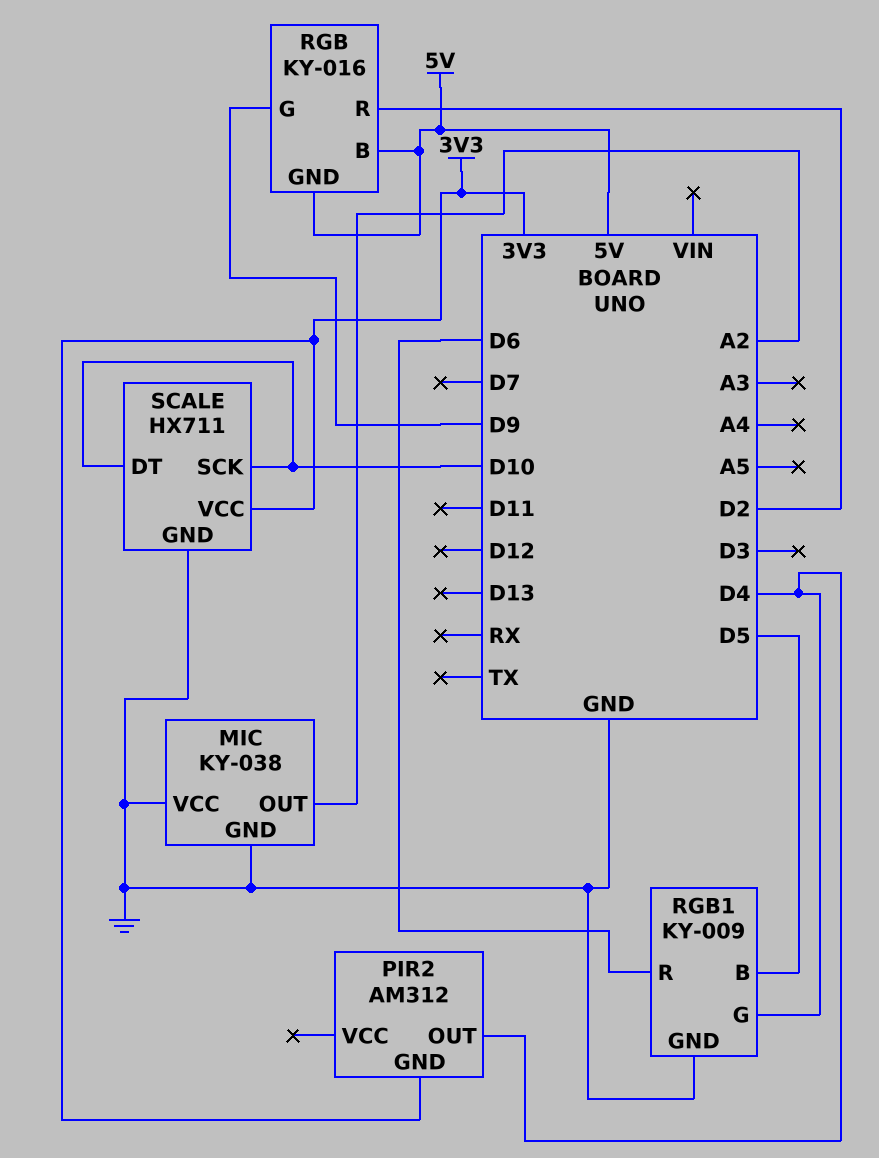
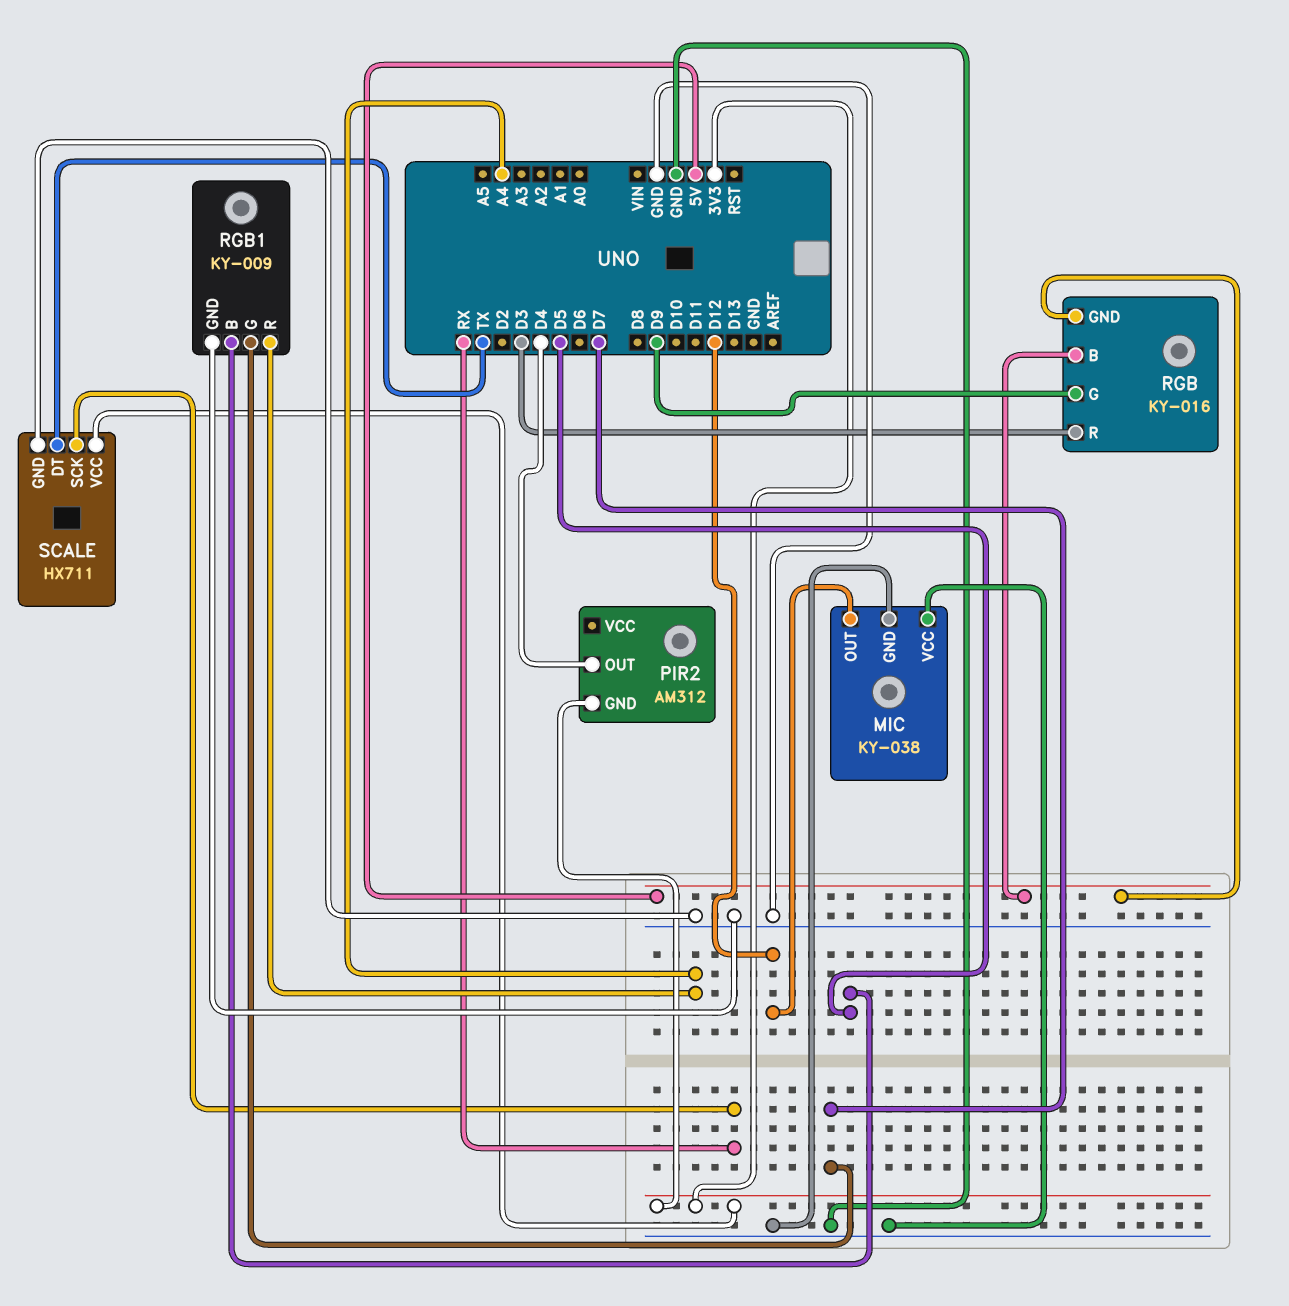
MIC pin OUT: A2 -> D12
RGB pin R: D2 -> D3
RGB1 pin G: D4 -> D7
RGB1 pin R: D6 -> A4
SCALE pin DT: D10 -> TX
SCALE pin SCK: D10 -> RX

